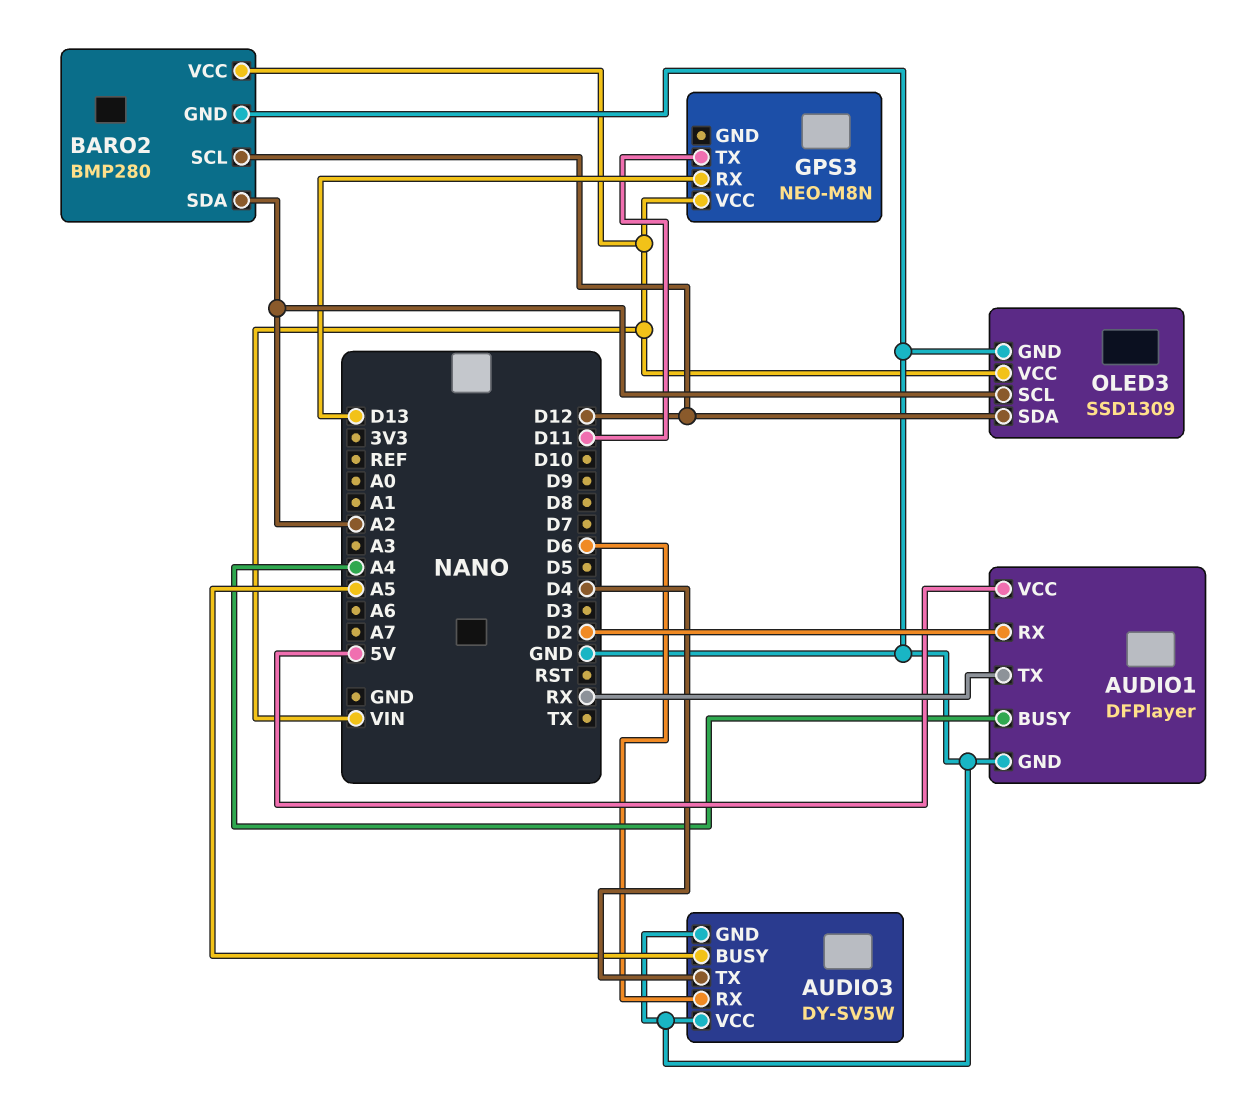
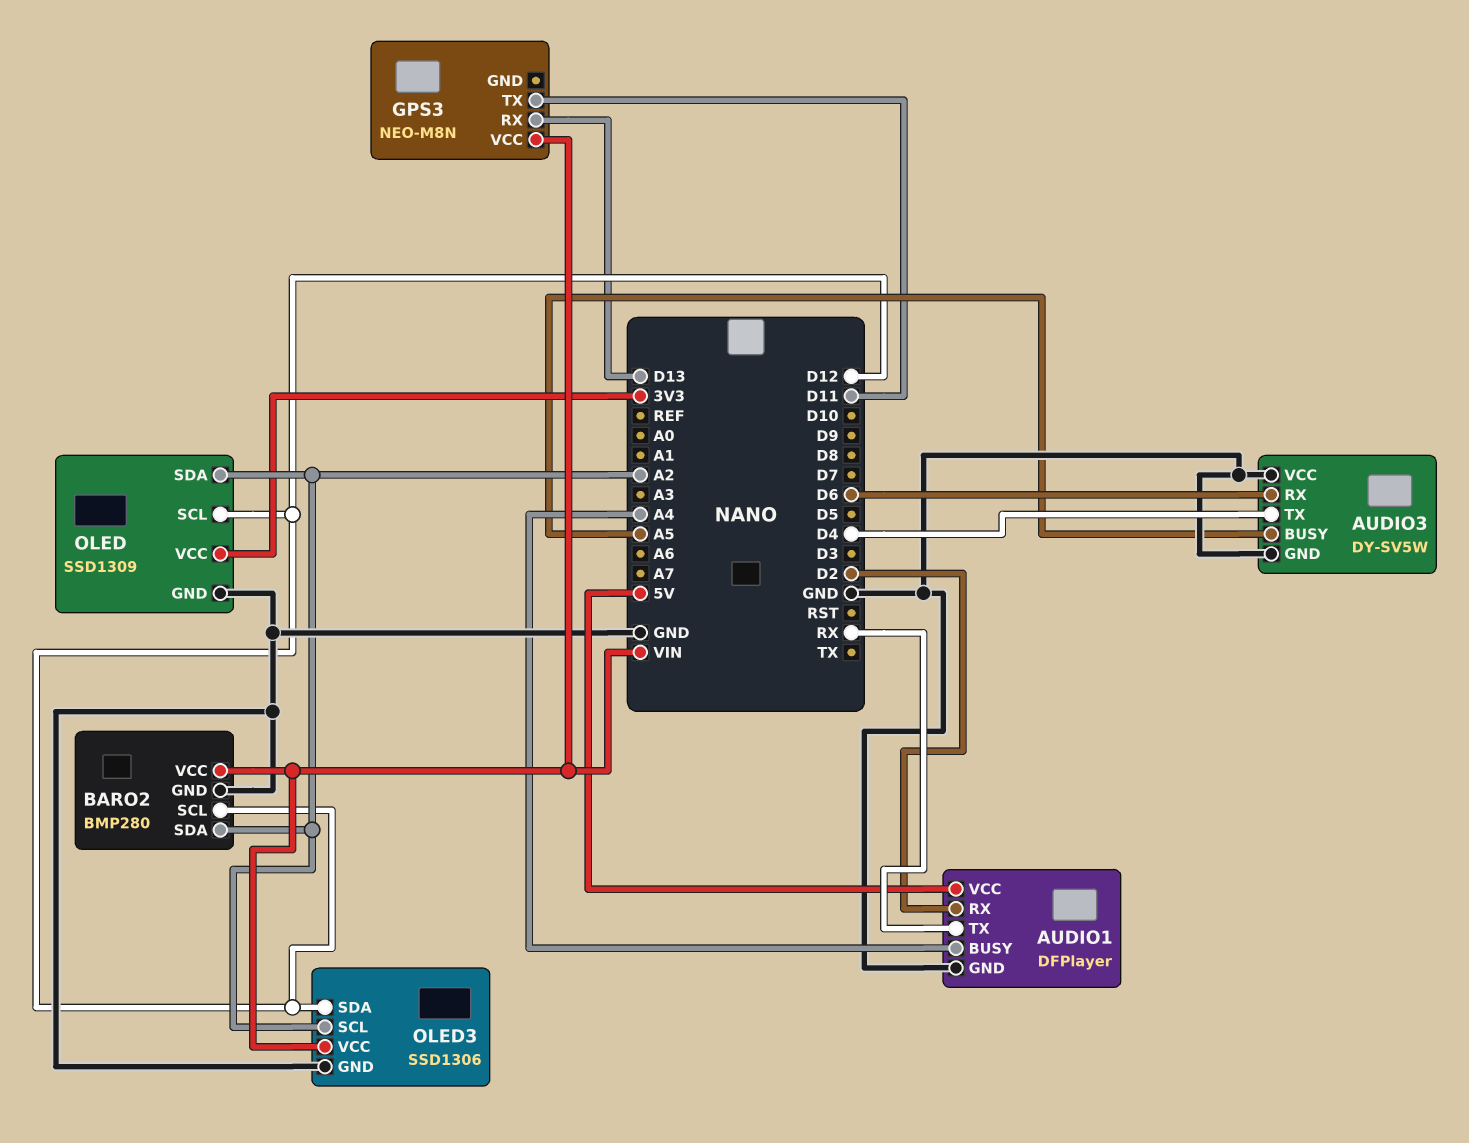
OLED: none -> SSD1309
OLED pin GND: none -> GND
OLED pin SCL: none -> D12
OLED pin SDA: none -> A2
OLED pin VCC: none -> 3V3
OLED3: SSD1309 -> SSD1306

